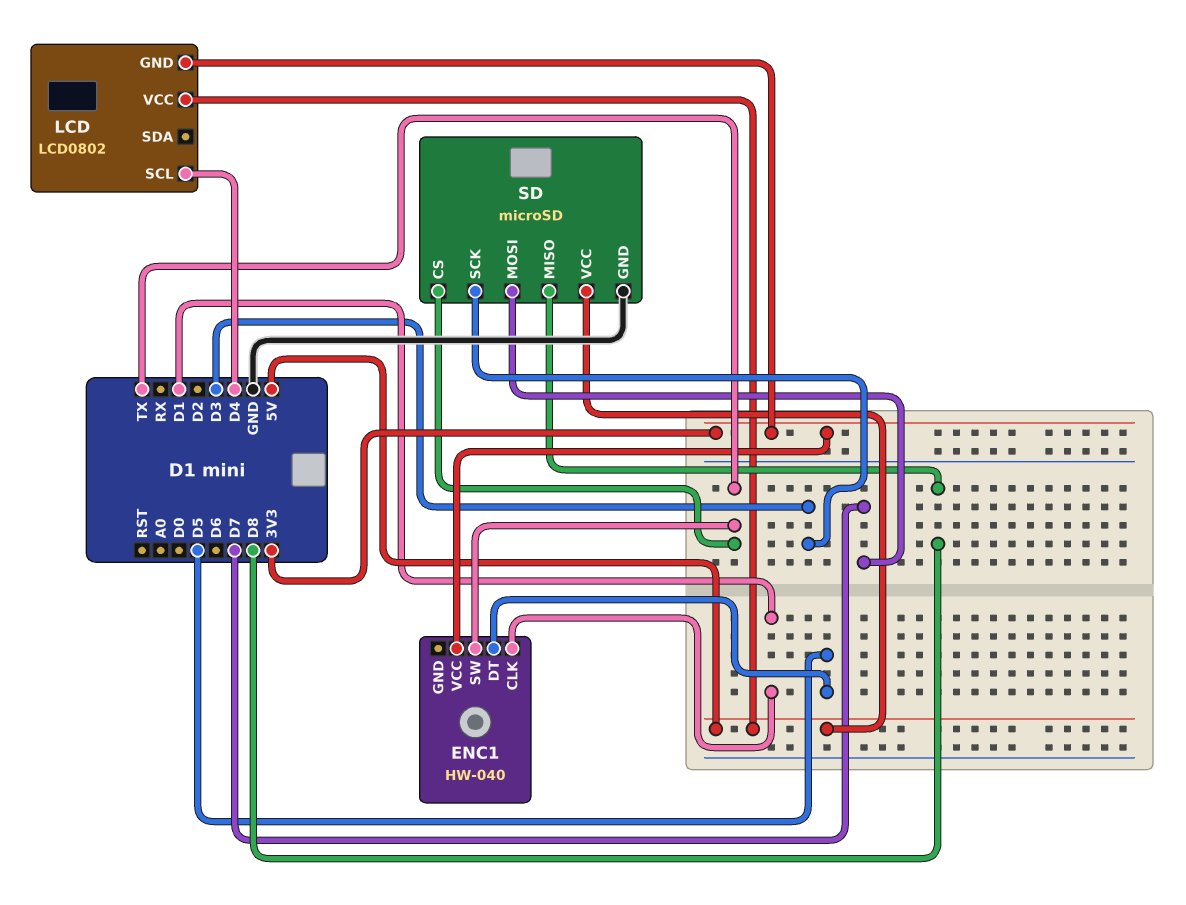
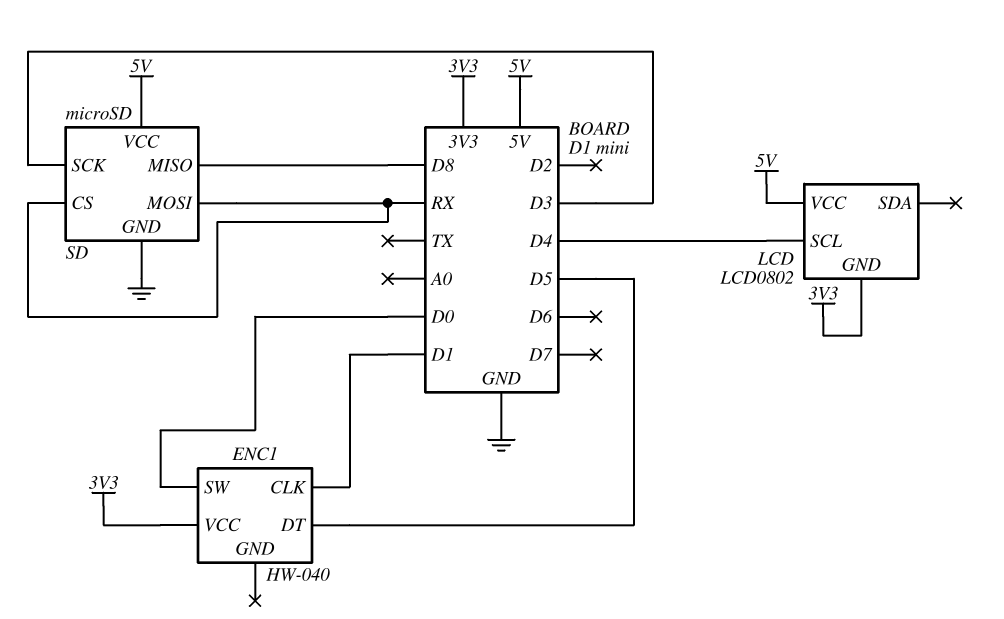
ENC1 pin SW: TX -> D0
SD pin CS: TX -> RX
SD pin MOSI: D7 -> RX

